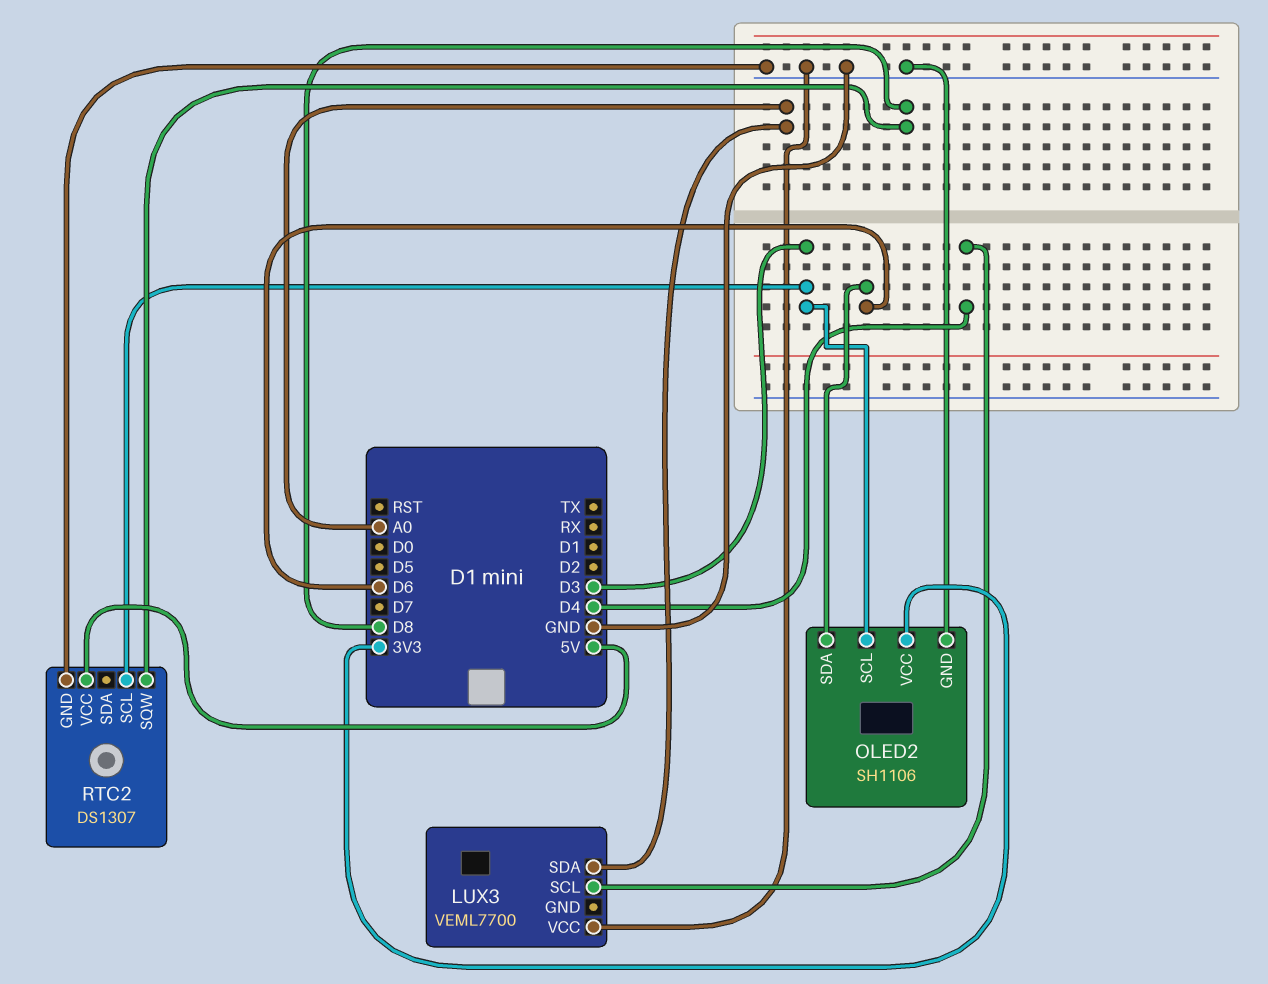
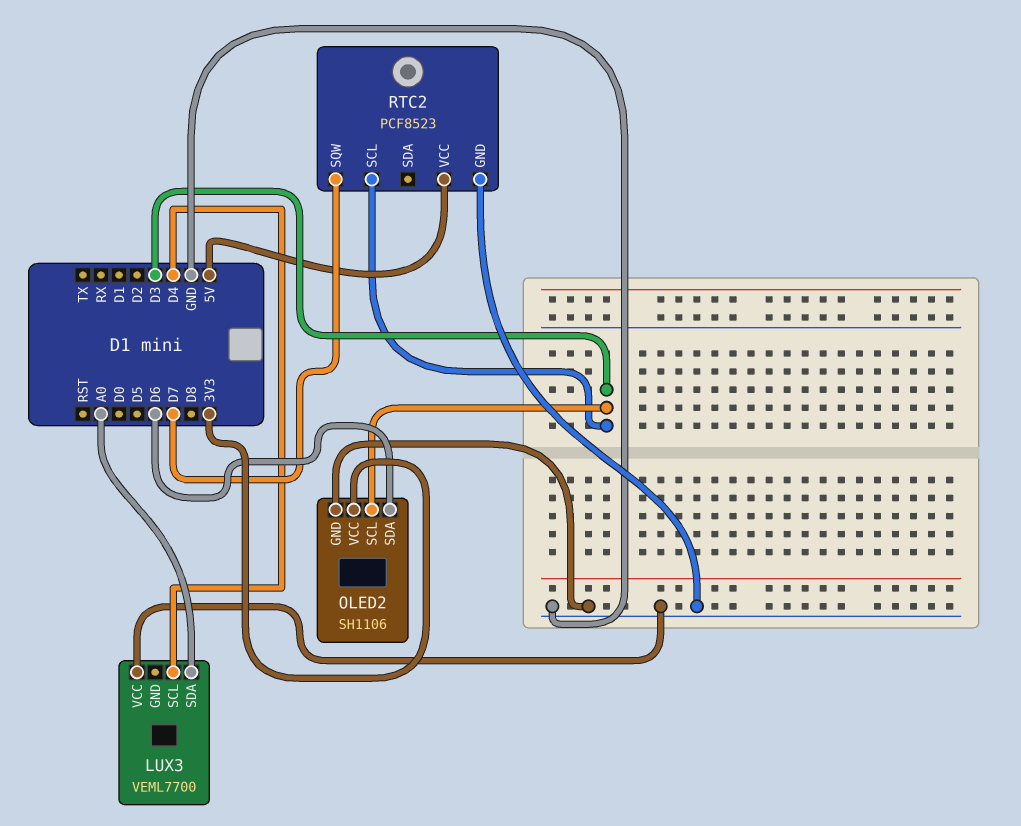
RTC2: DS1307 -> PCF8523
RTC2 pin SQW: D8 -> D7

